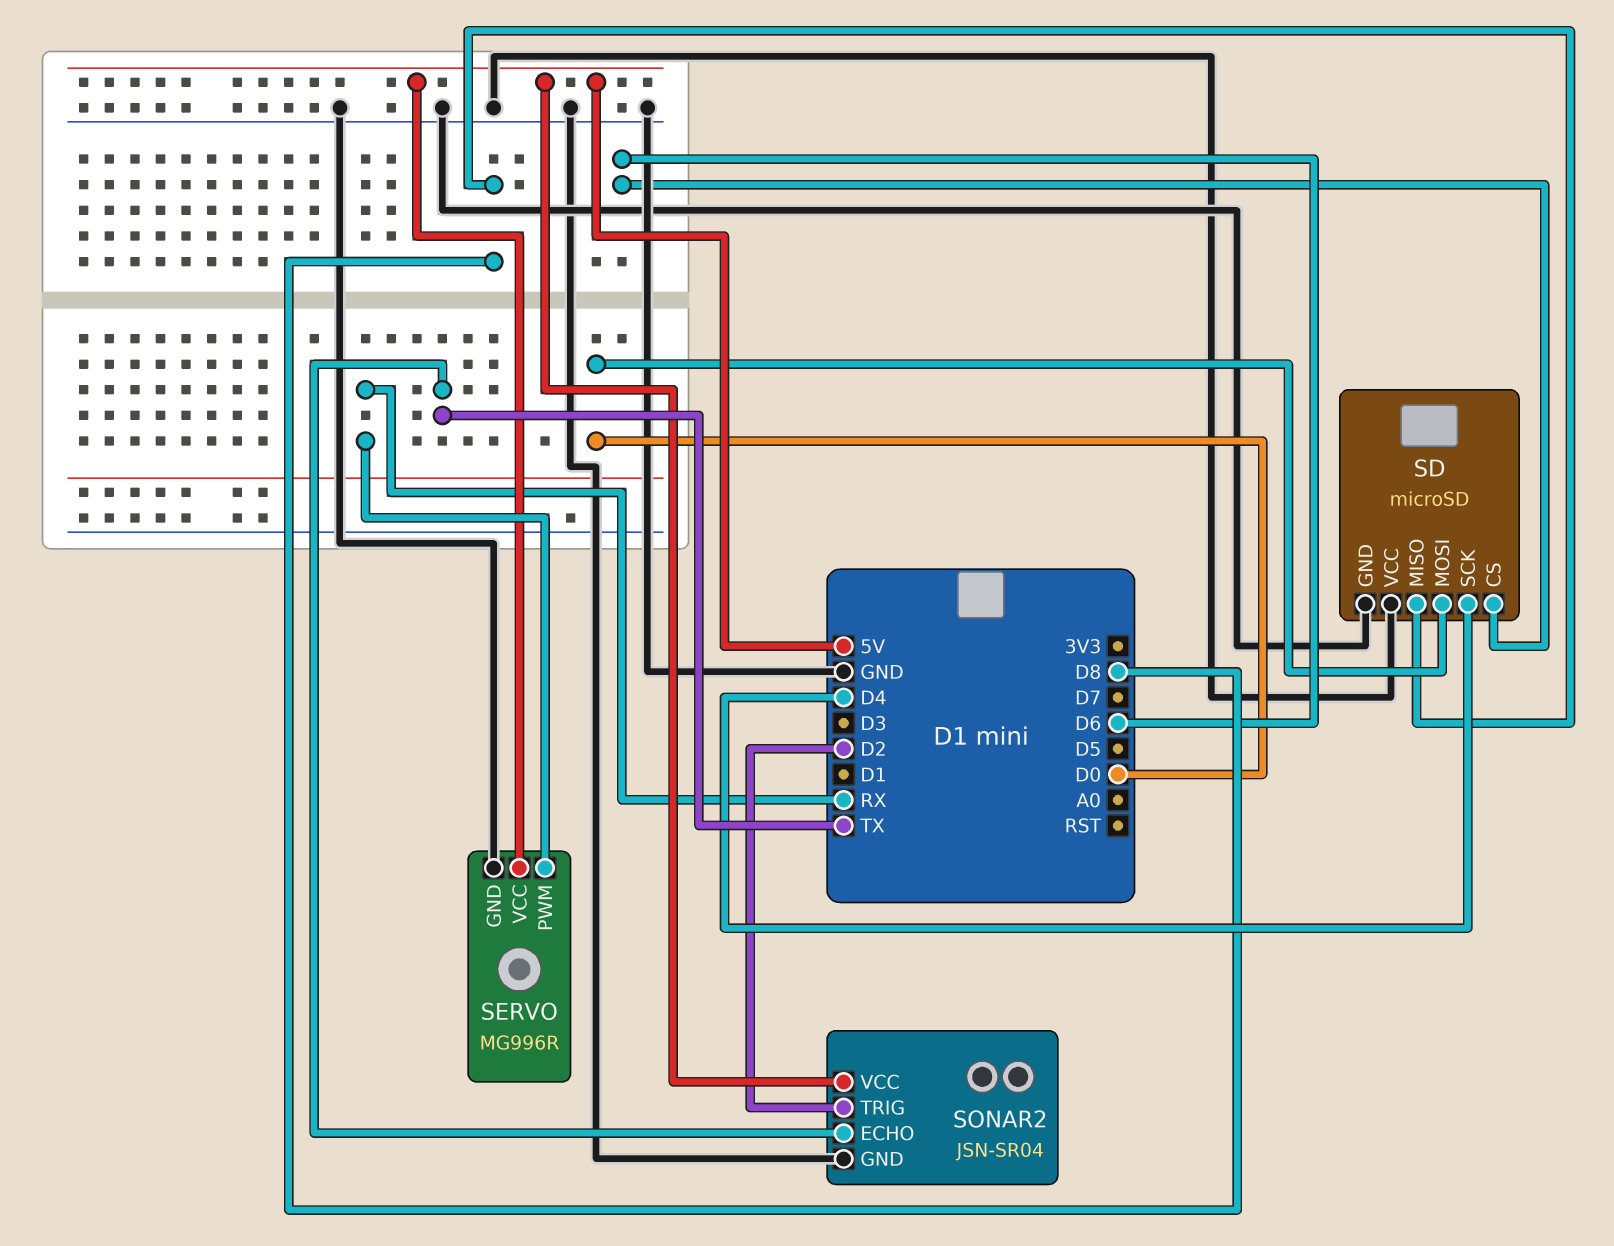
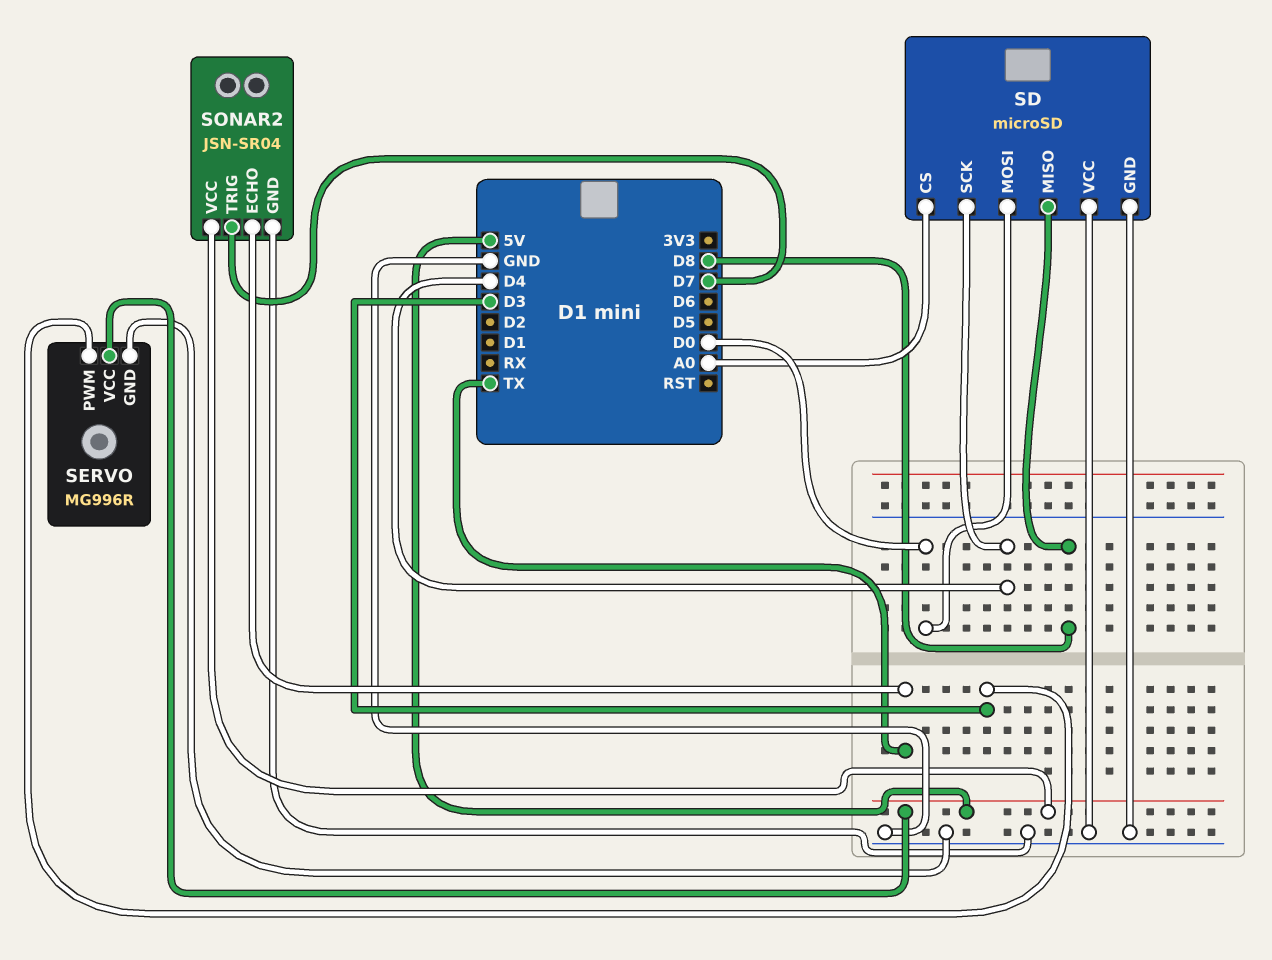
SD pin CS: D6 -> A0
SERVO pin PWM: RX -> D3
SONAR2 pin TRIG: D2 -> D7

